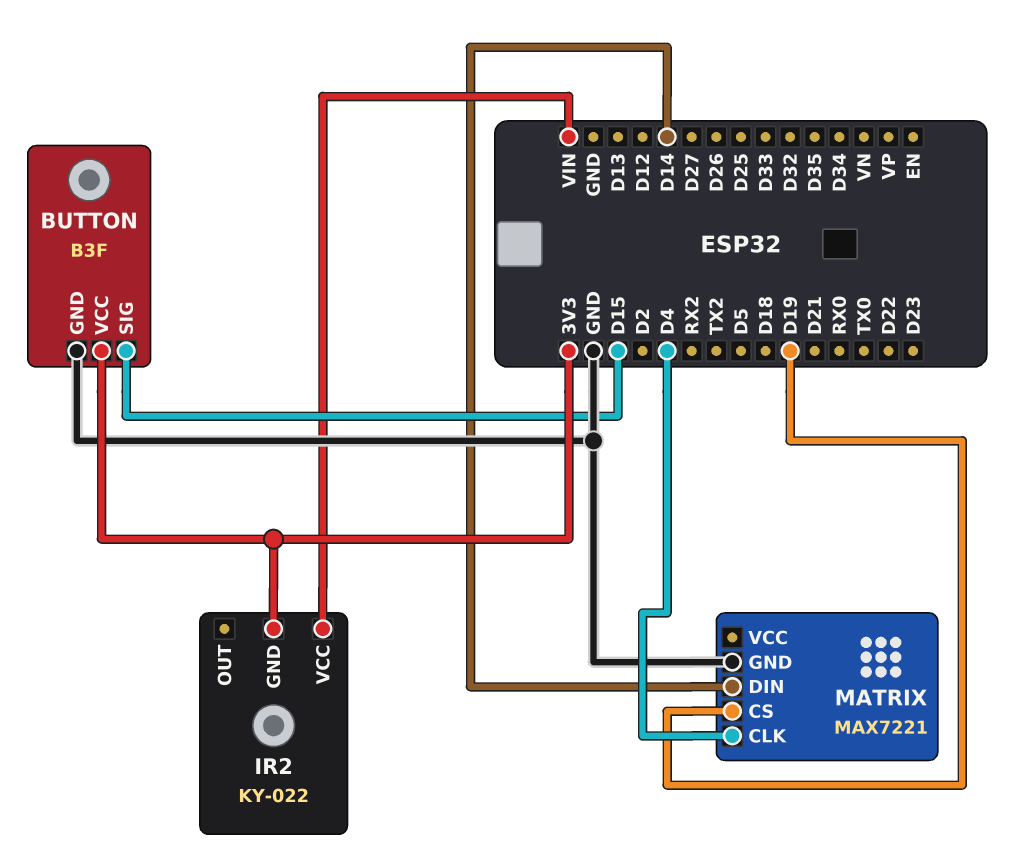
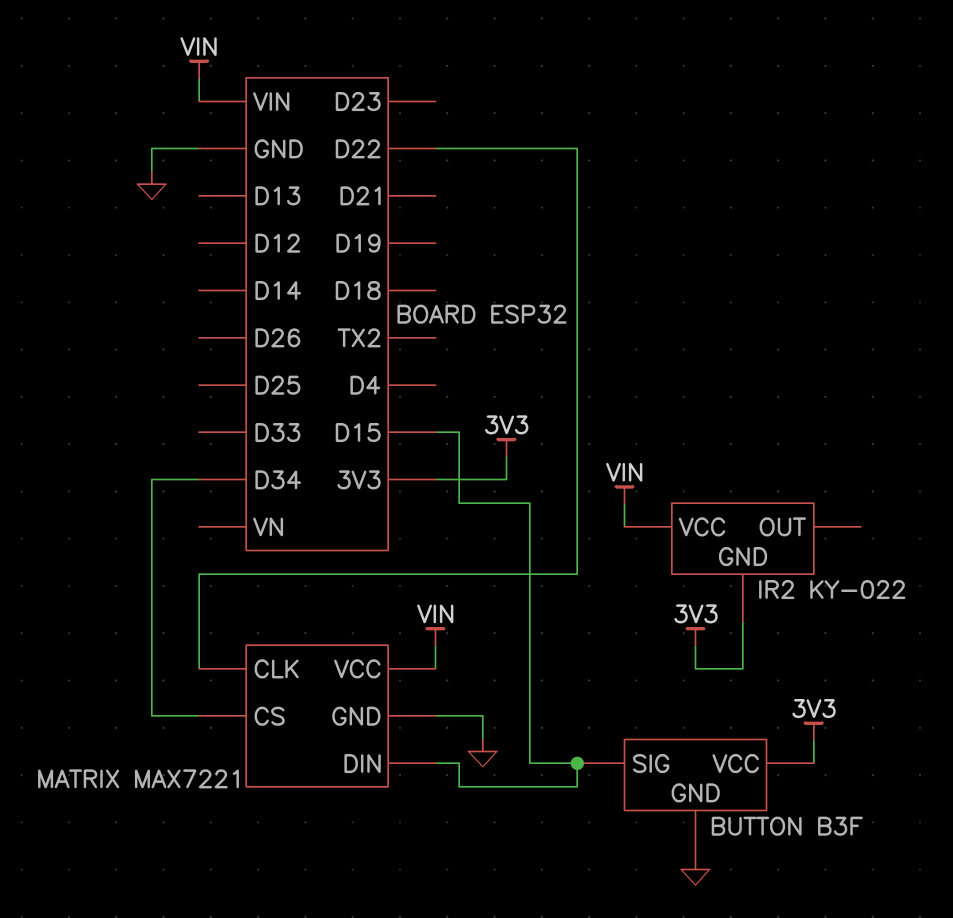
MATRIX pin CLK: D4 -> D22
MATRIX pin CS: D19 -> D34
MATRIX pin DIN: D14 -> D15
MATRIX pin VCC: none -> VIN

